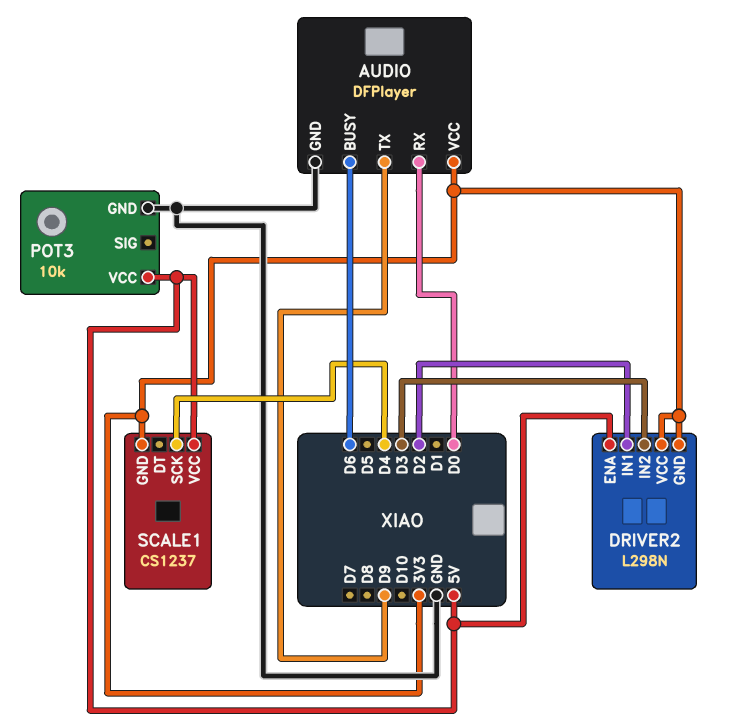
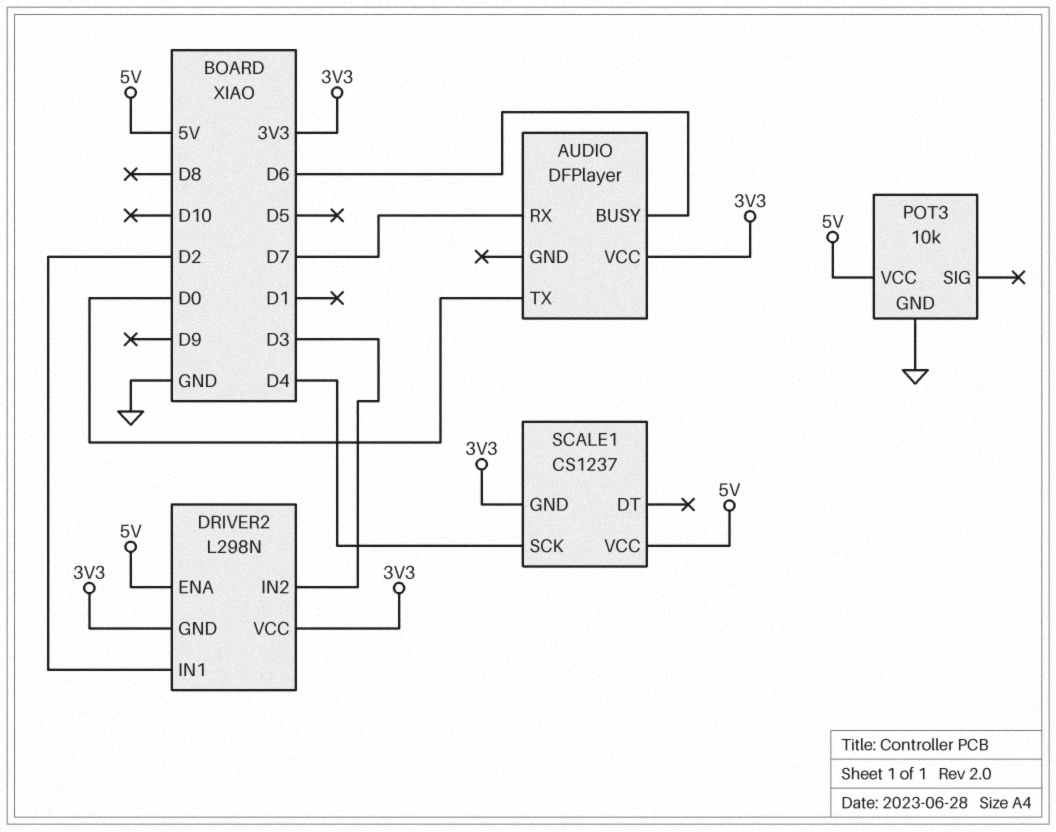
AUDIO pin GND: GND -> none
AUDIO pin RX: D0 -> D7
AUDIO pin TX: D9 -> D0

